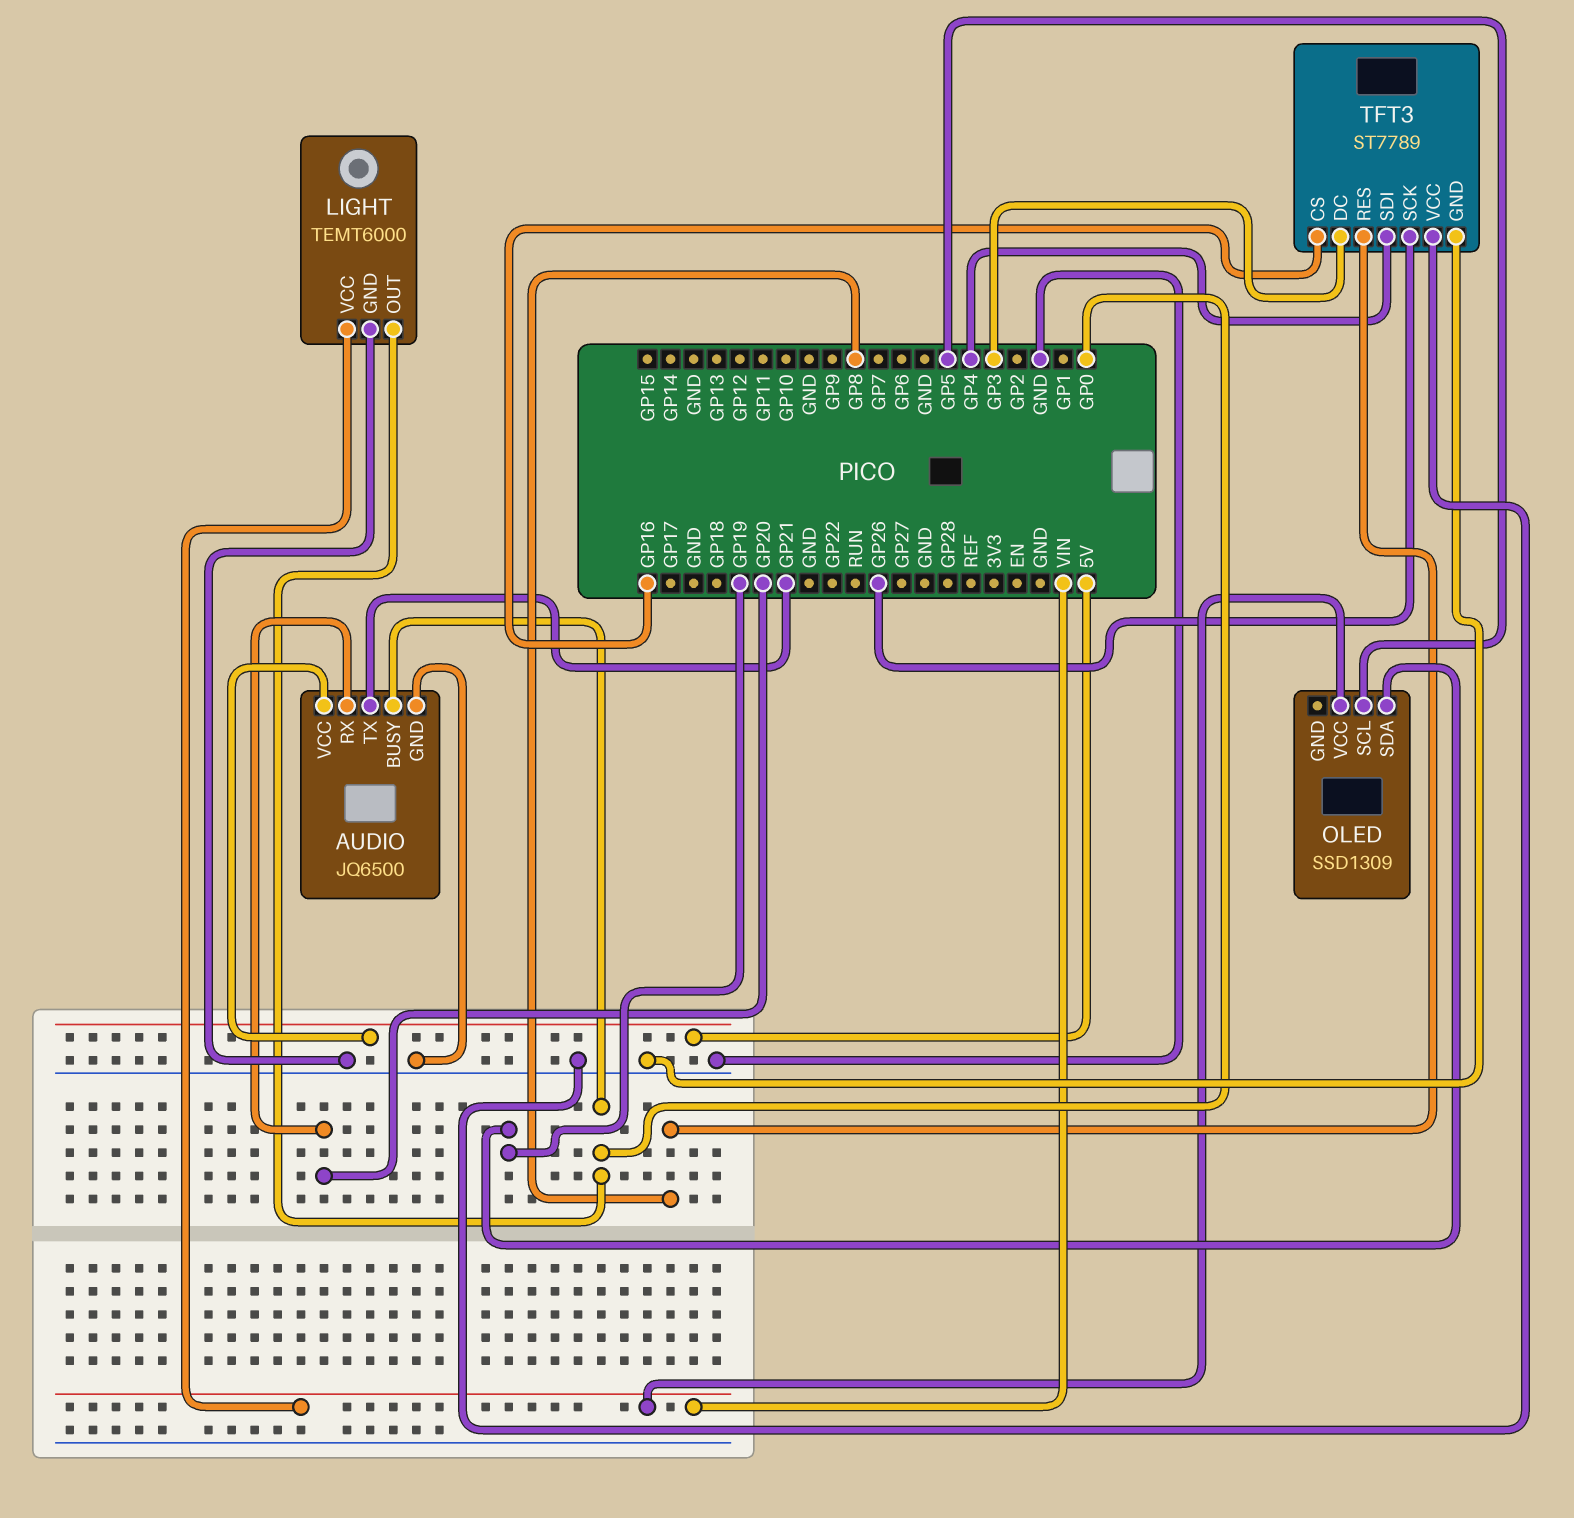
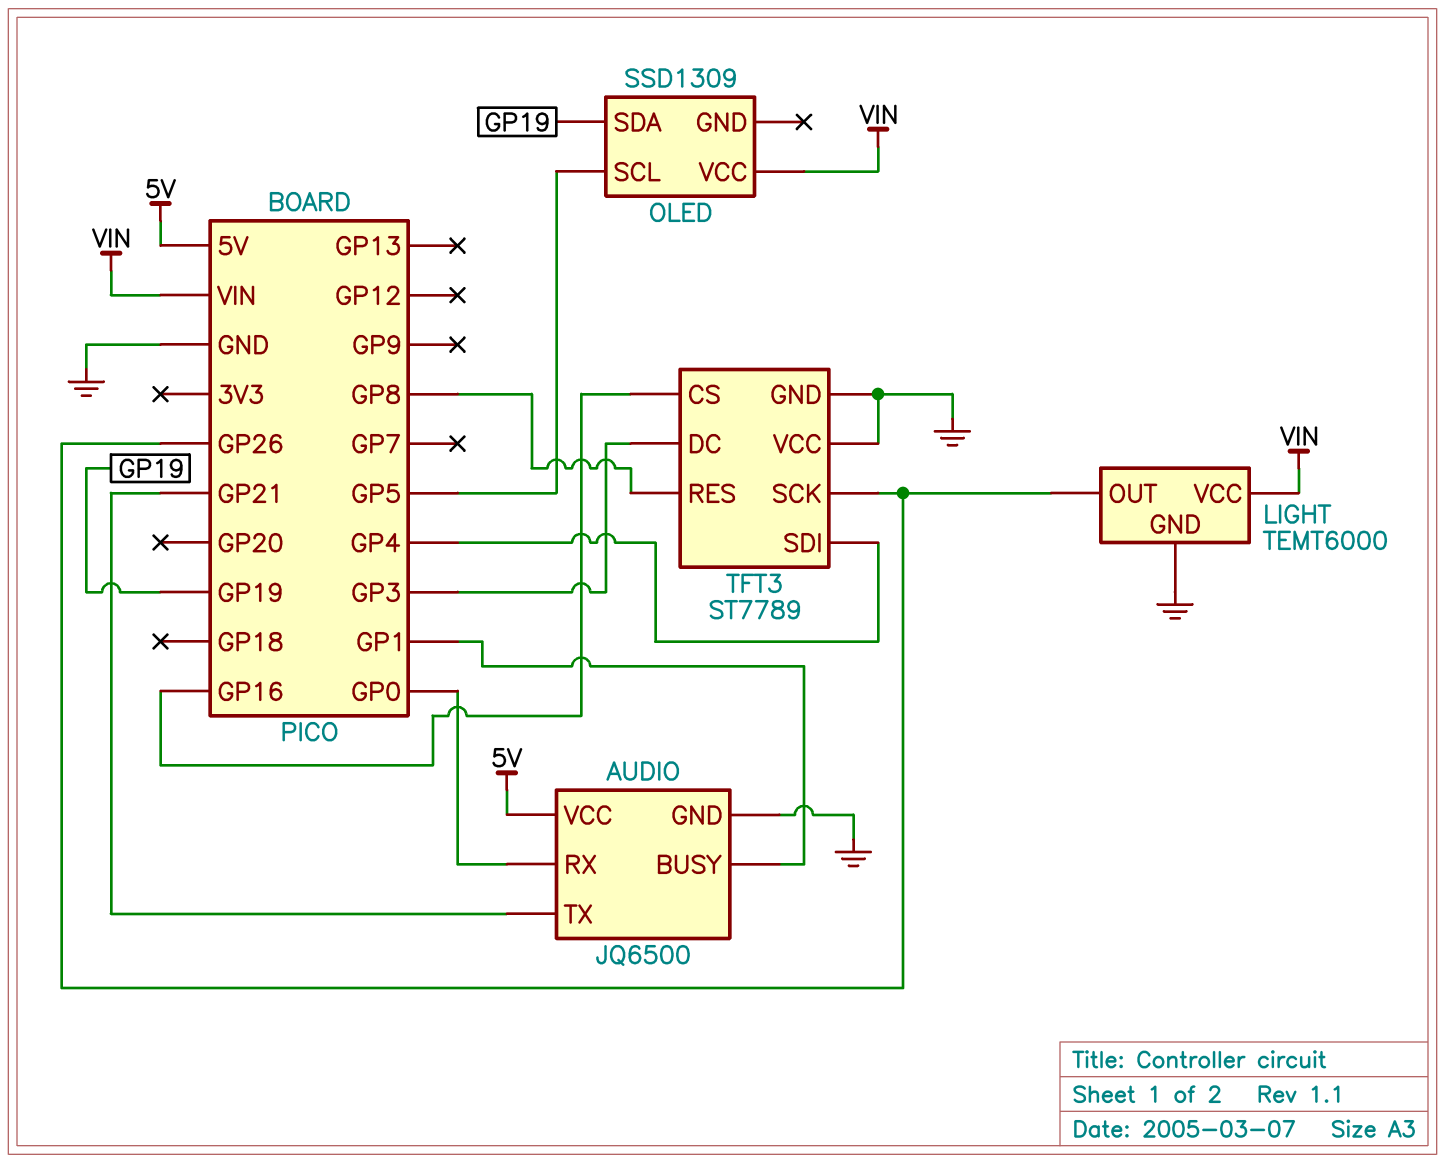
AUDIO pin BUSY: GP0 -> GP1
AUDIO pin RX: GP20 -> GP0
LIGHT pin OUT: GP0 -> GP26

